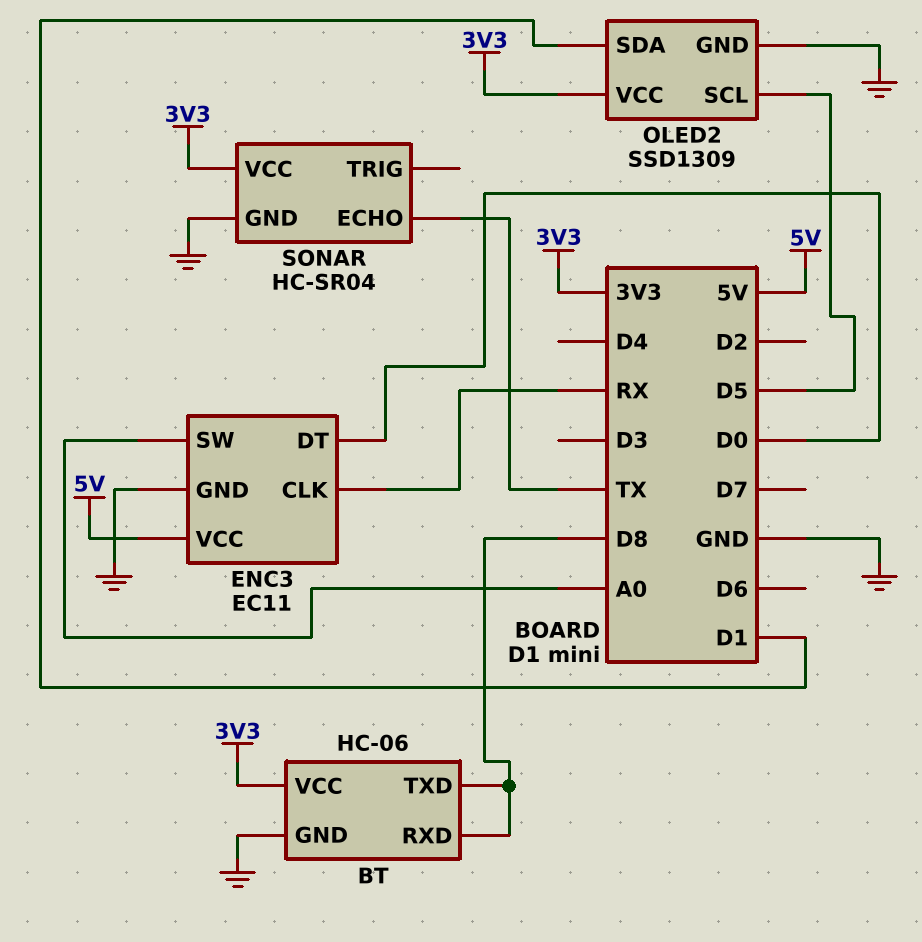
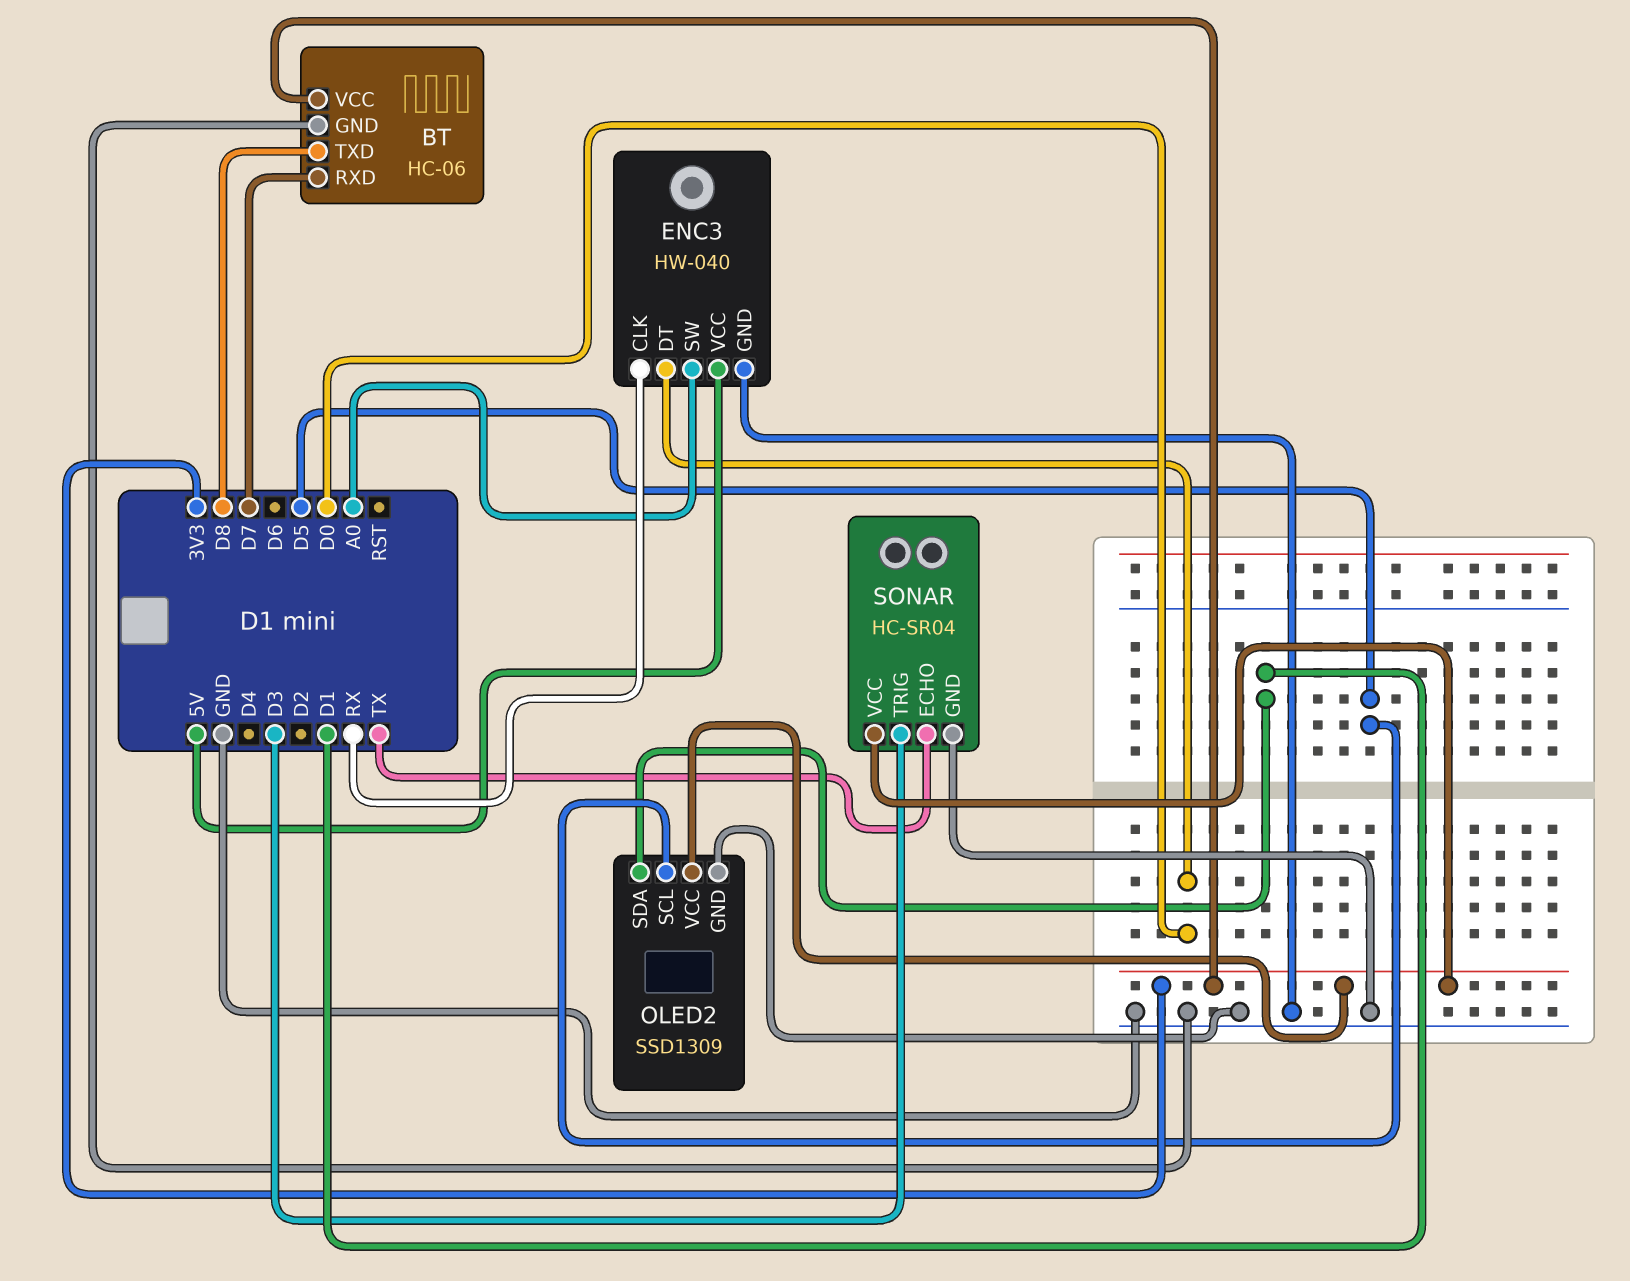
BT pin RXD: D8 -> D7
ENC3: EC11 -> HW-040
SONAR pin TRIG: none -> D3

